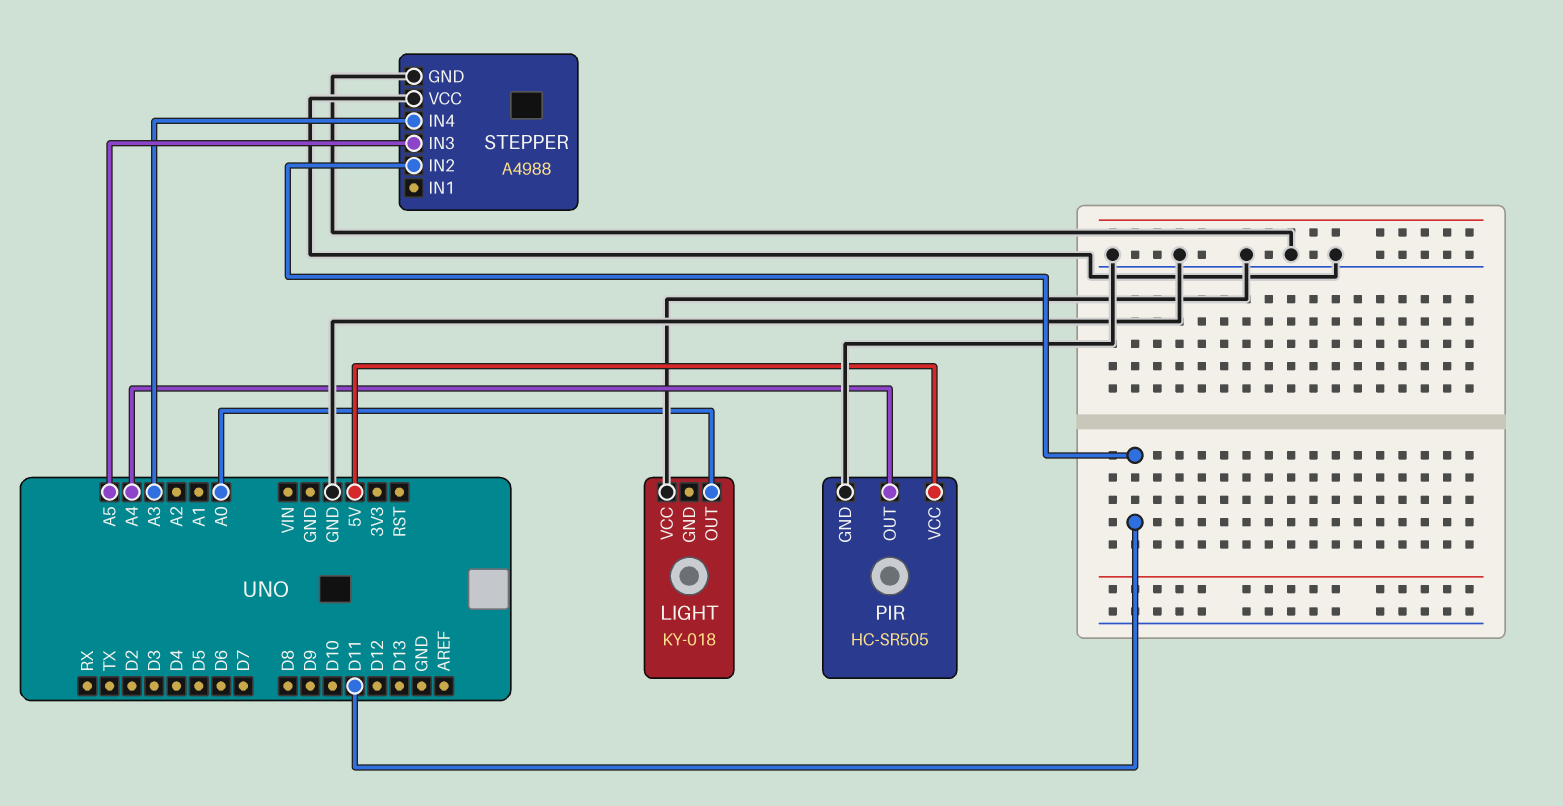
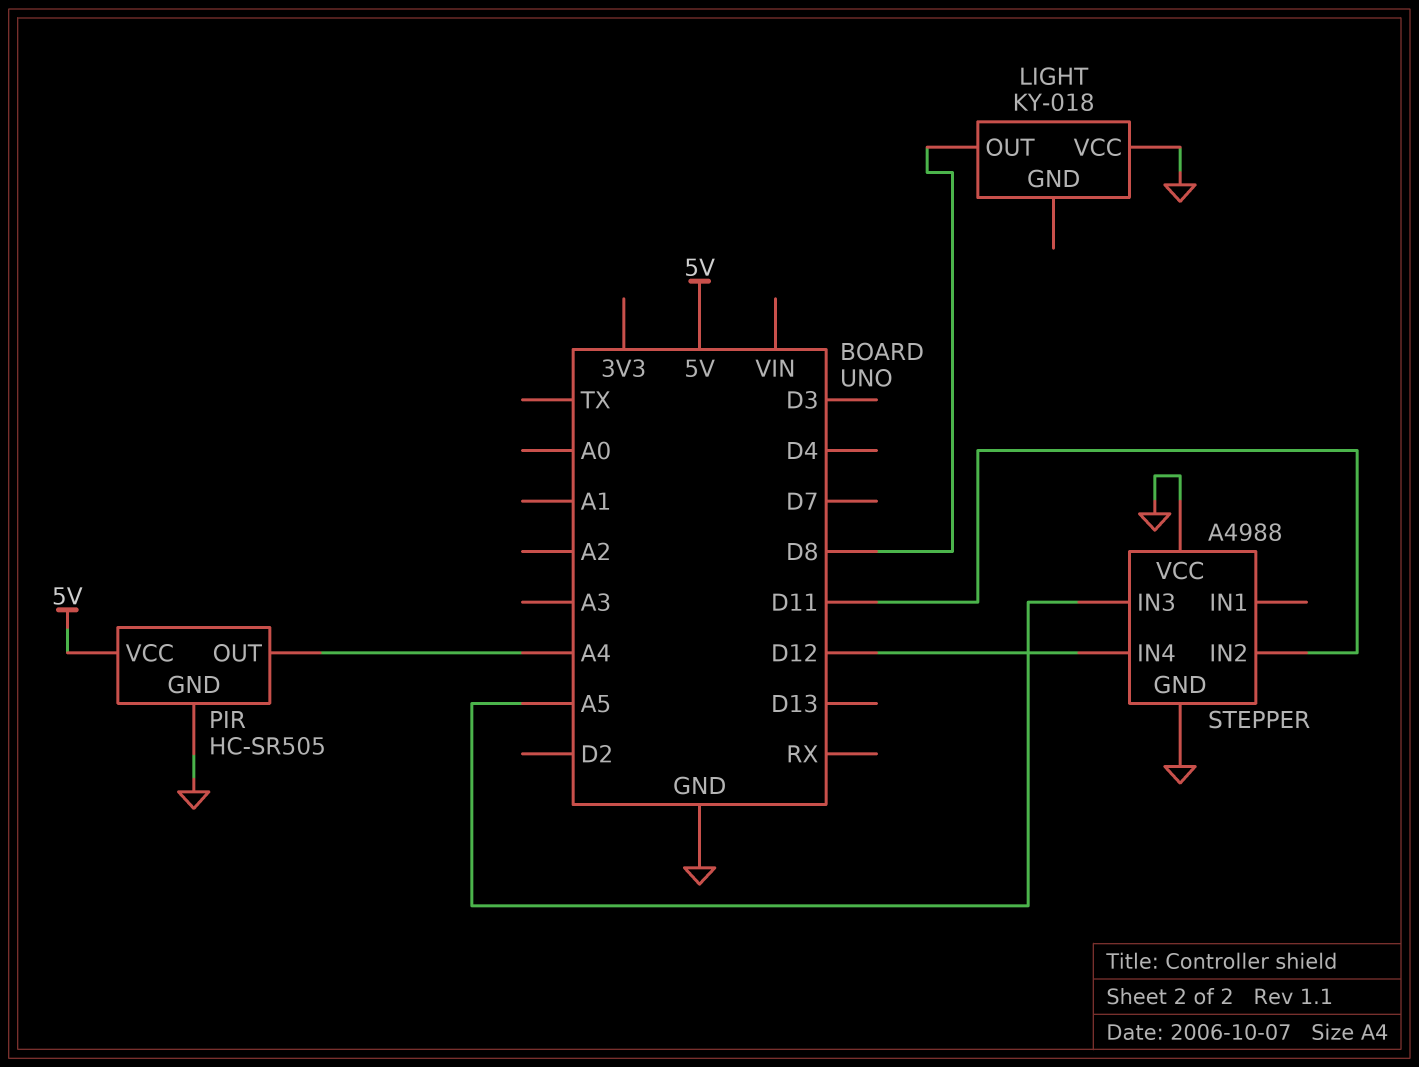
LIGHT pin OUT: A0 -> D8
STEPPER pin IN4: A3 -> D12

